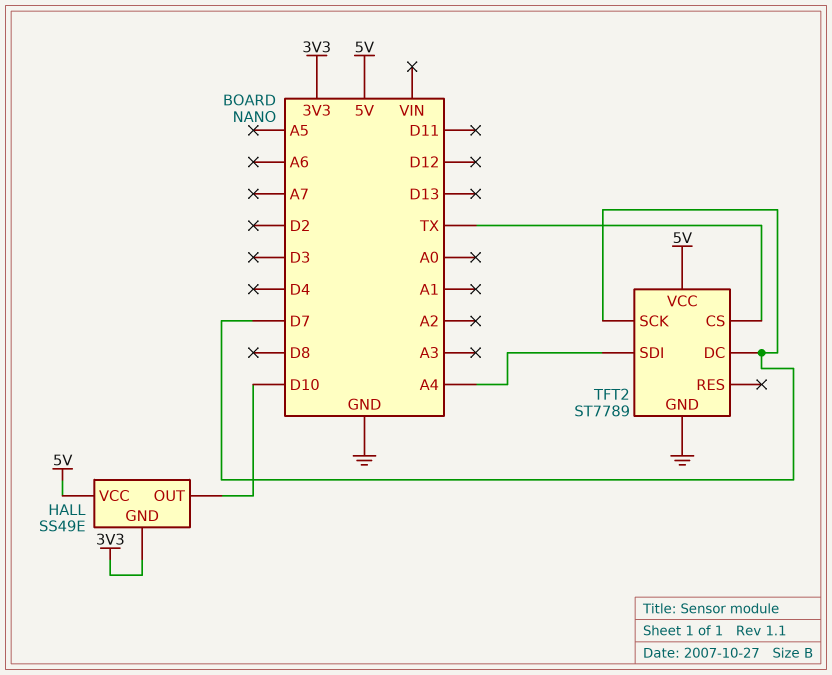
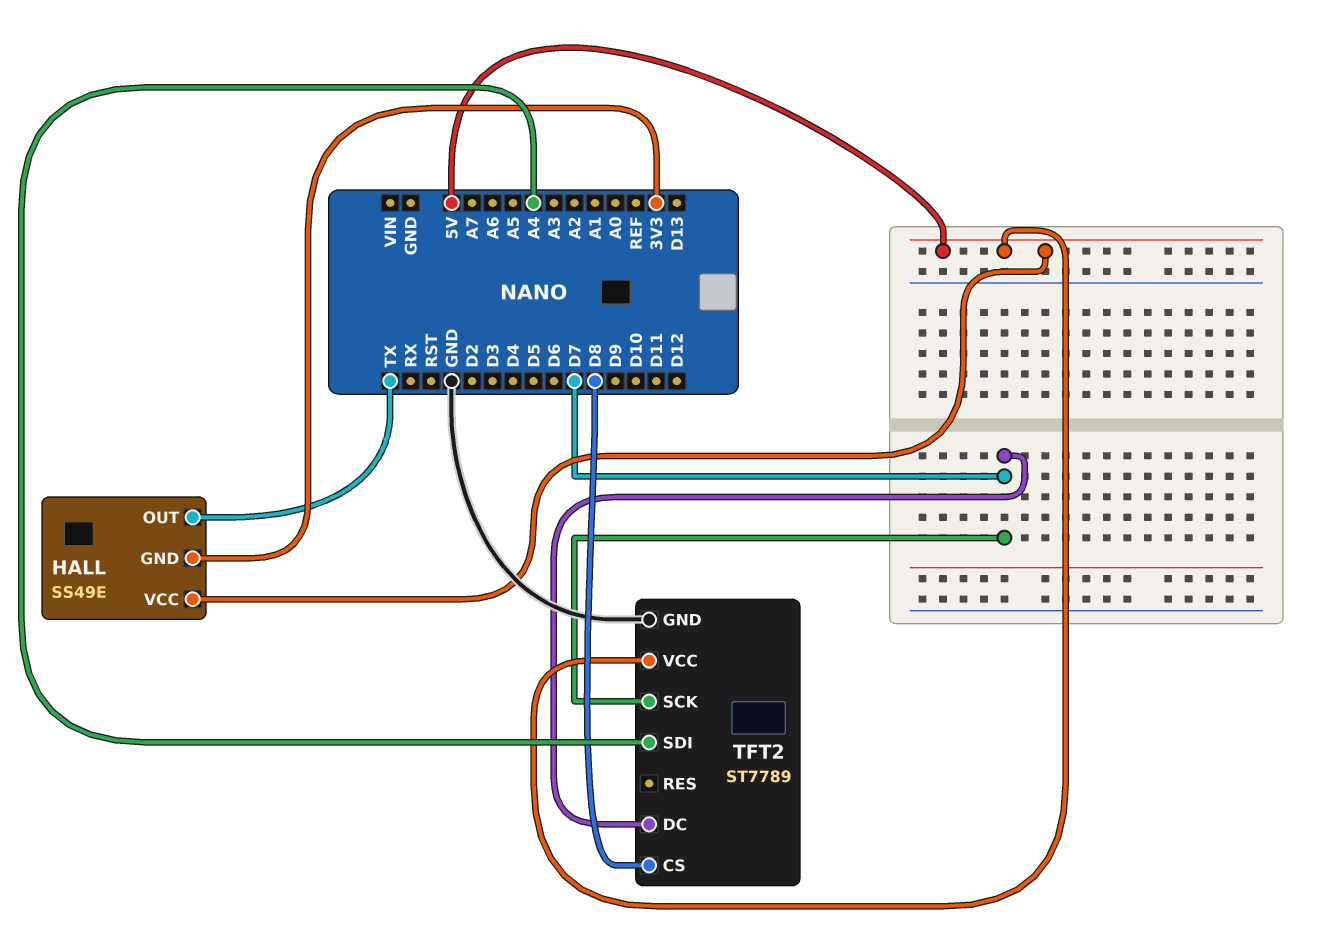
HALL pin OUT: D10 -> TX
TFT2 pin CS: TX -> D8

